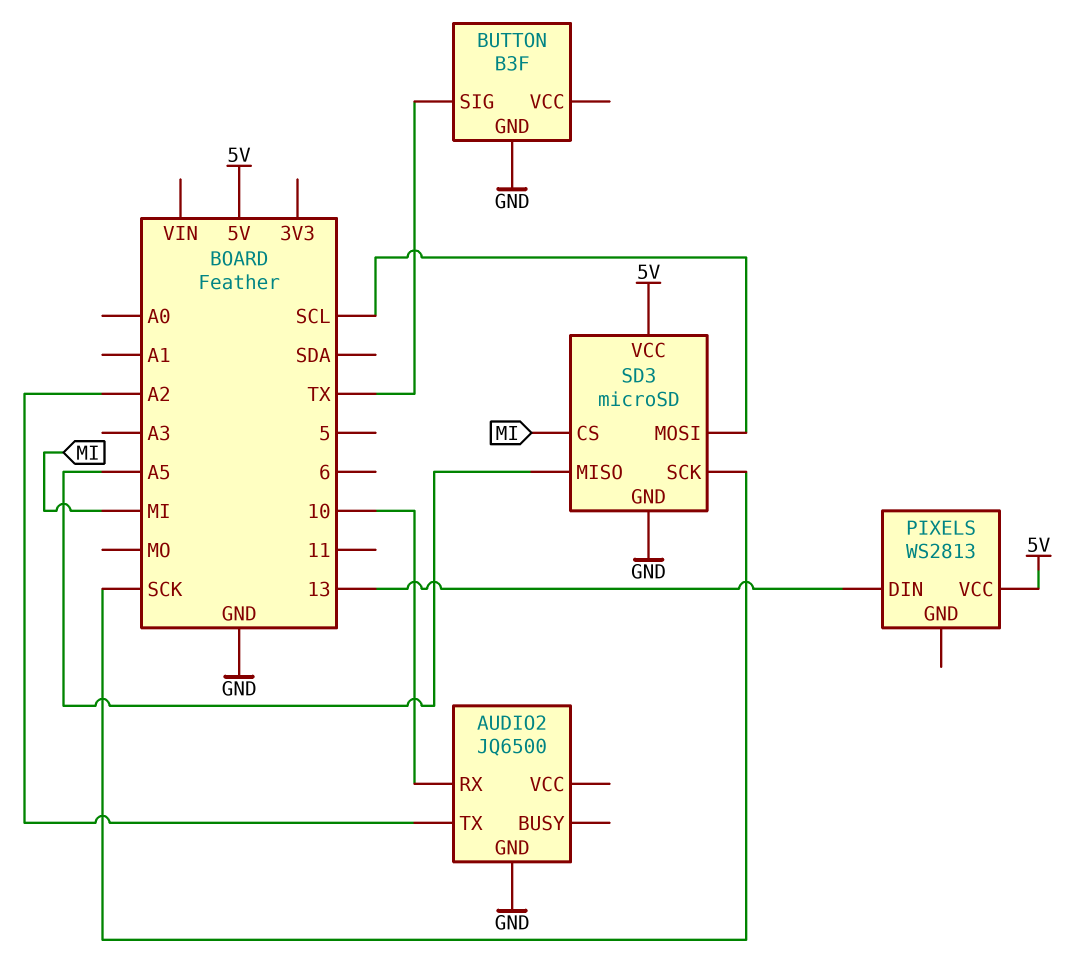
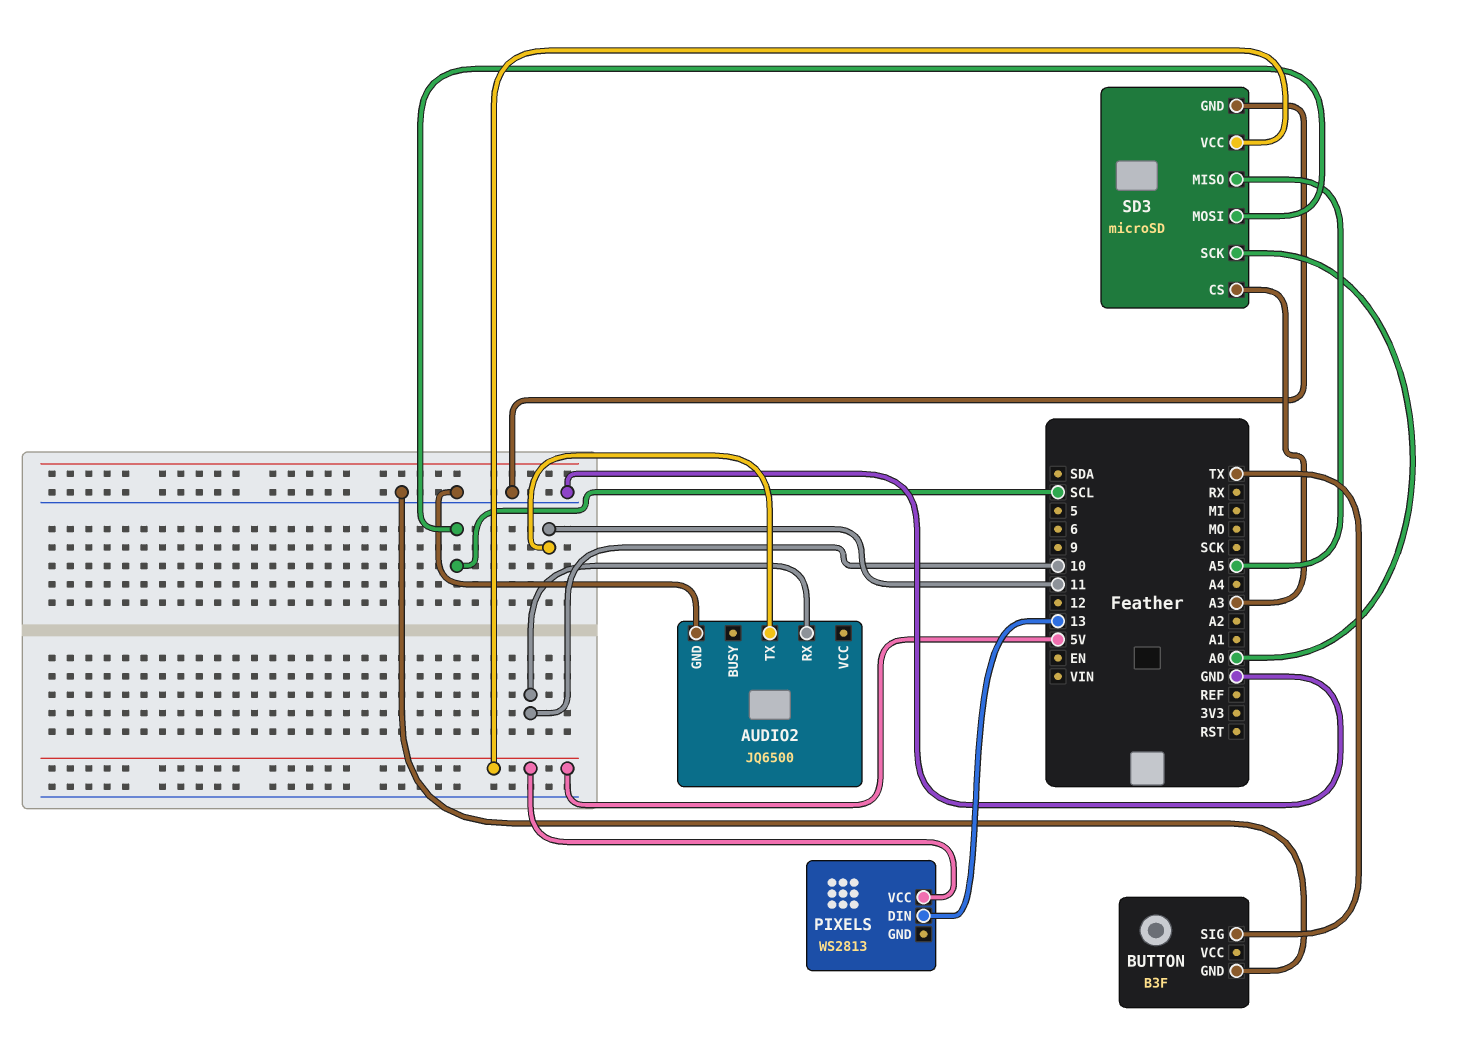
AUDIO2 pin TX: A2 -> 11
SD3 pin CS: MI -> A3
SD3 pin SCK: SCK -> A0

